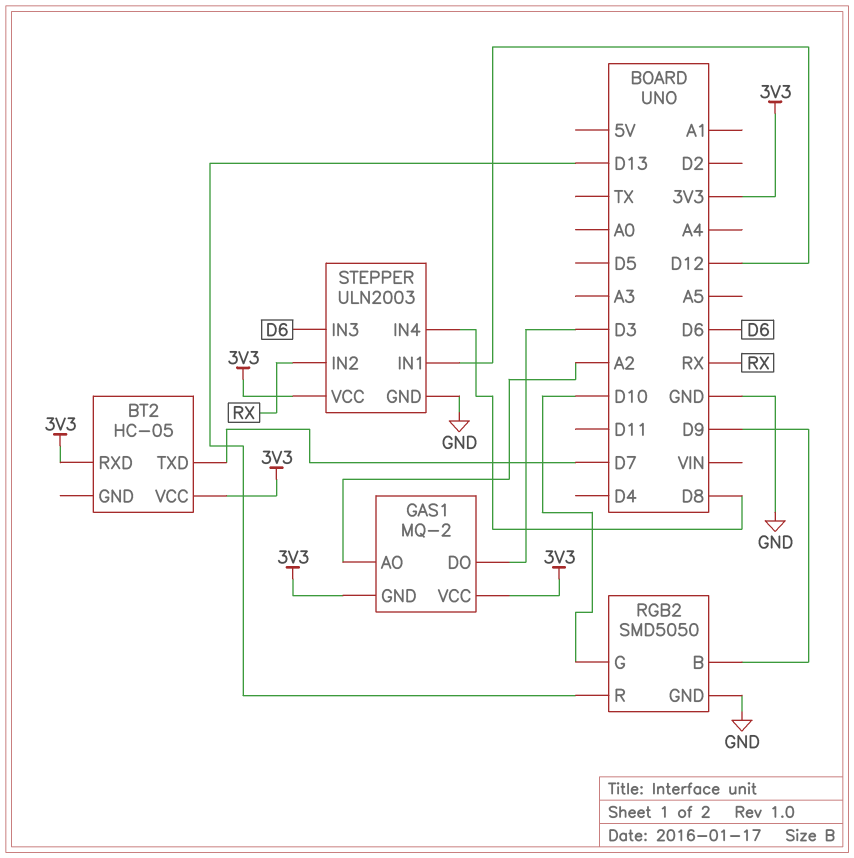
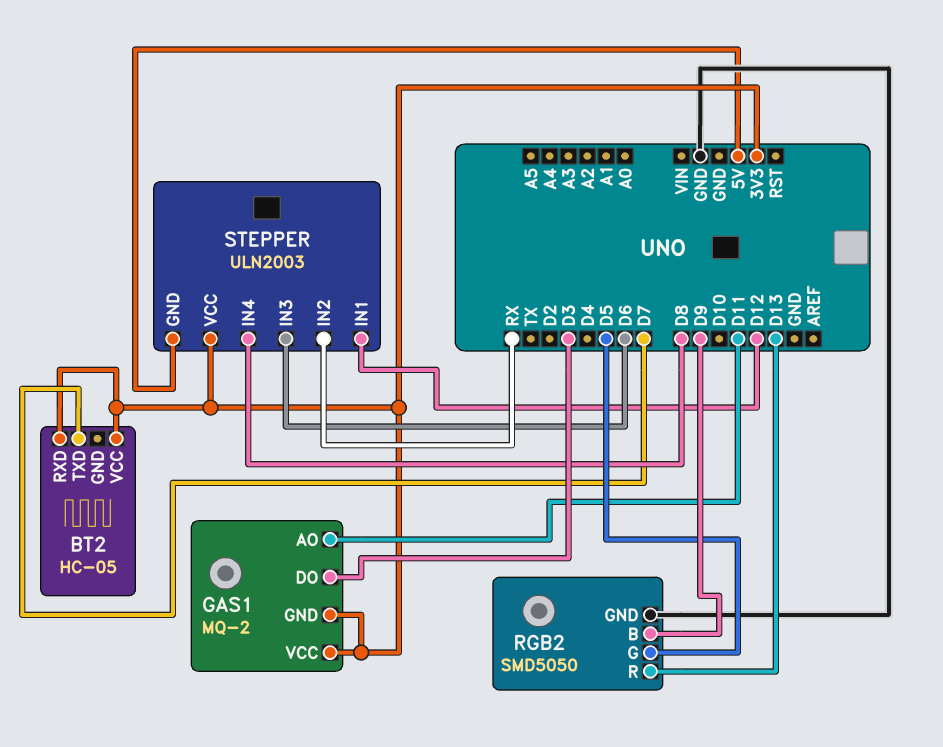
GAS1 pin AO: A2 -> D11
RGB2 pin G: D10 -> D5
STEPPER pin GND: GND -> 5V

